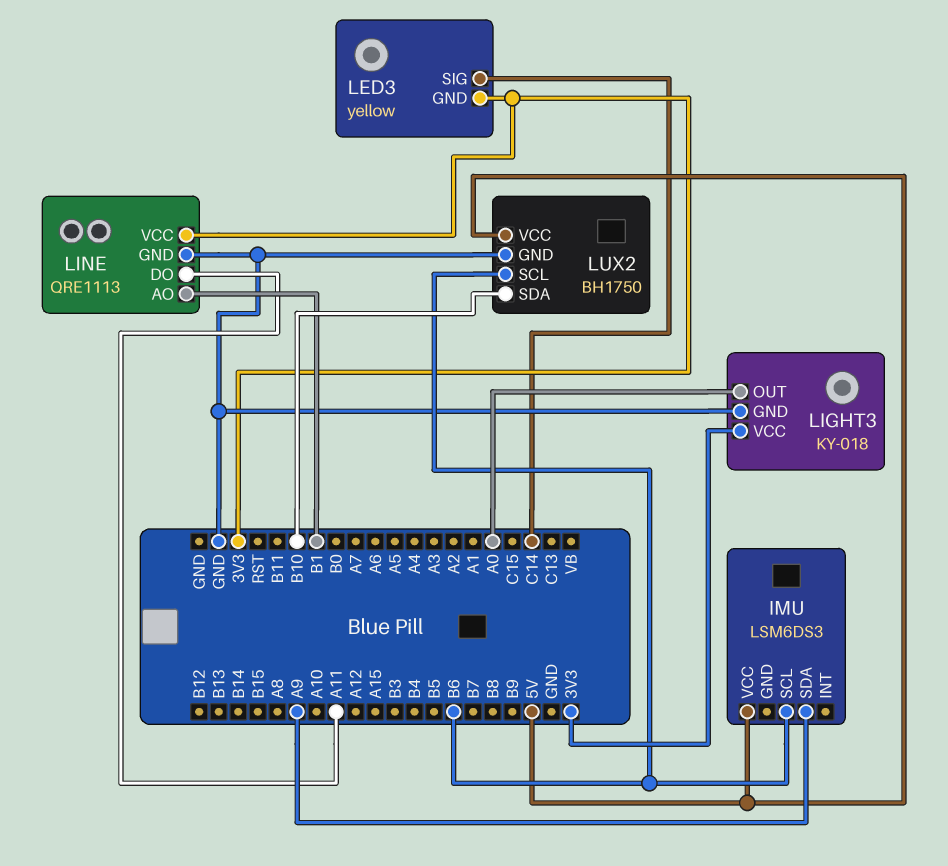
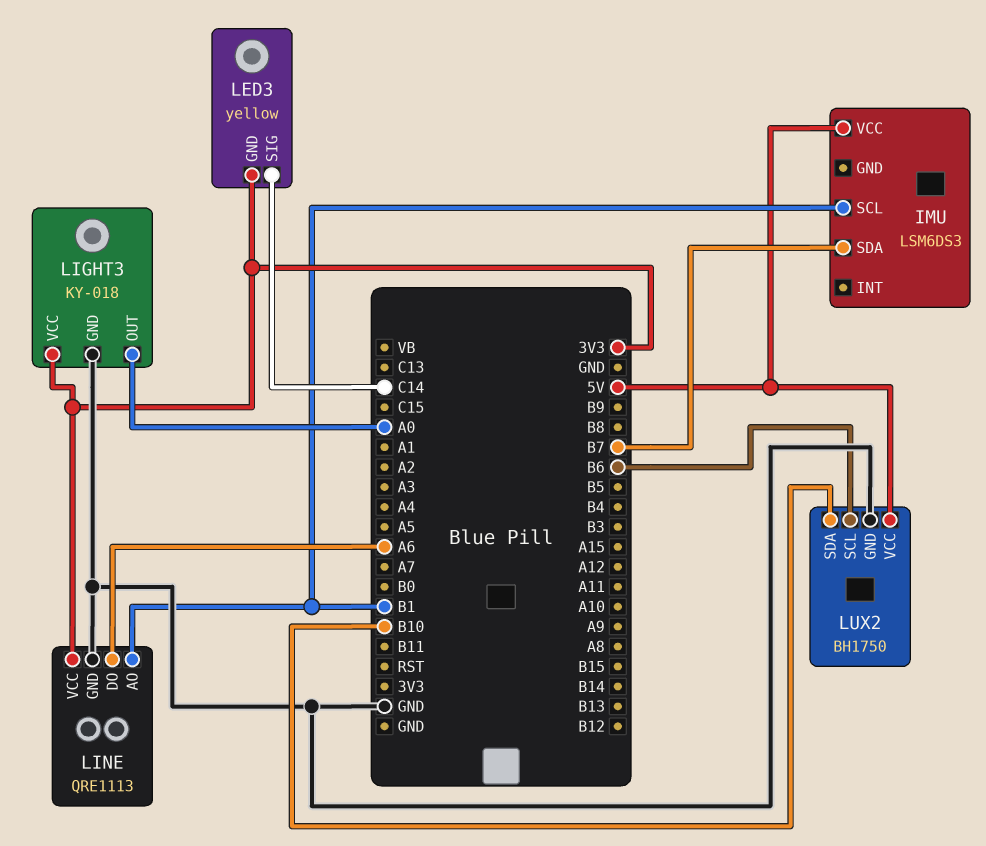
IMU pin SCL: B6 -> B1
IMU pin SDA: A9 -> B7
LINE pin DO: A11 -> A6

